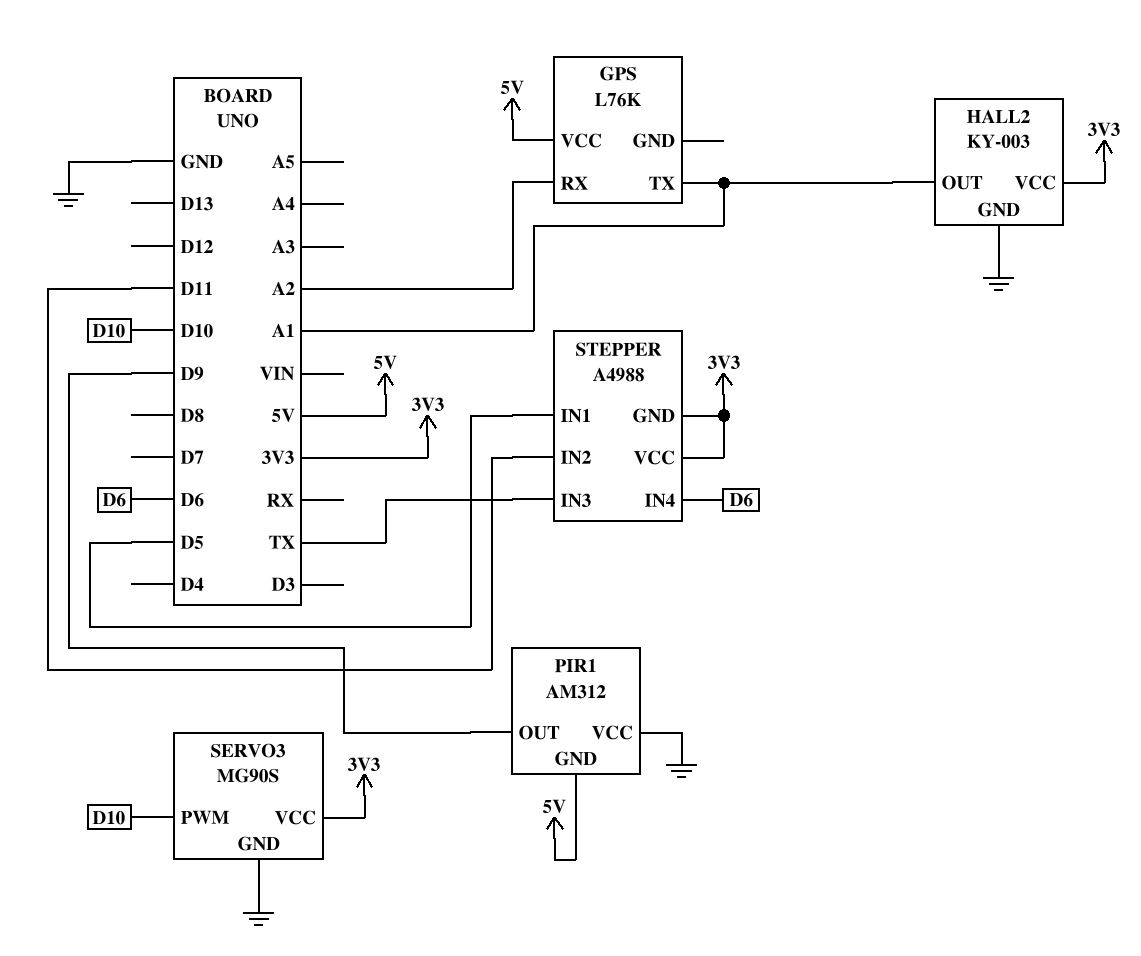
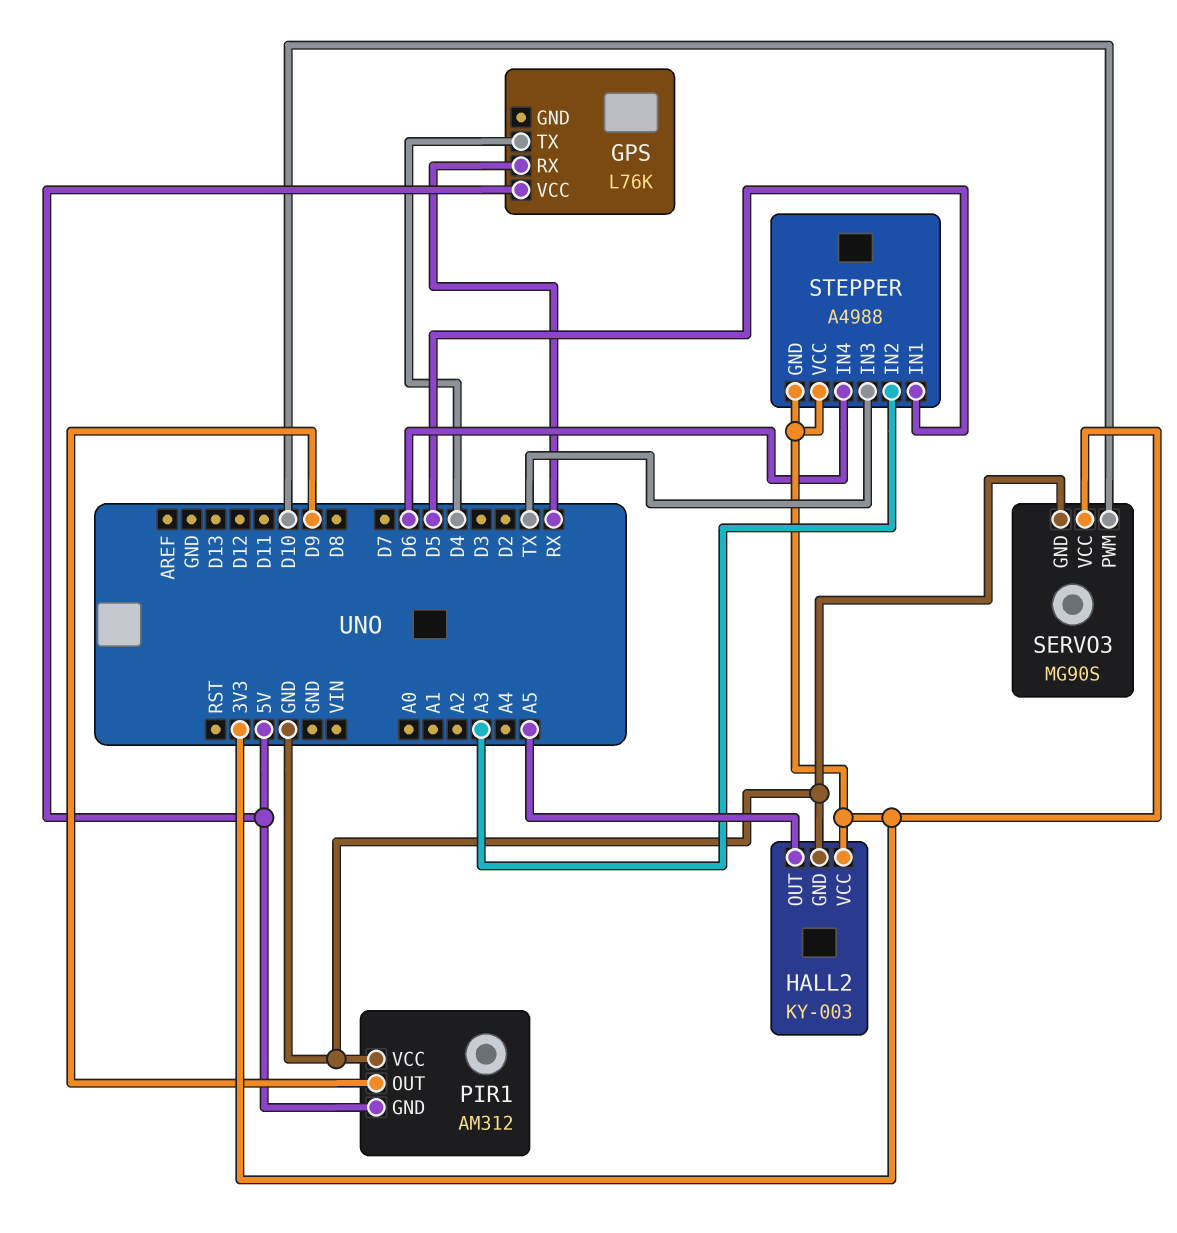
GPS pin RX: A2 -> RX
GPS pin TX: A1 -> D4
HALL2 pin OUT: A1 -> A5
STEPPER pin IN2: D11 -> A3

